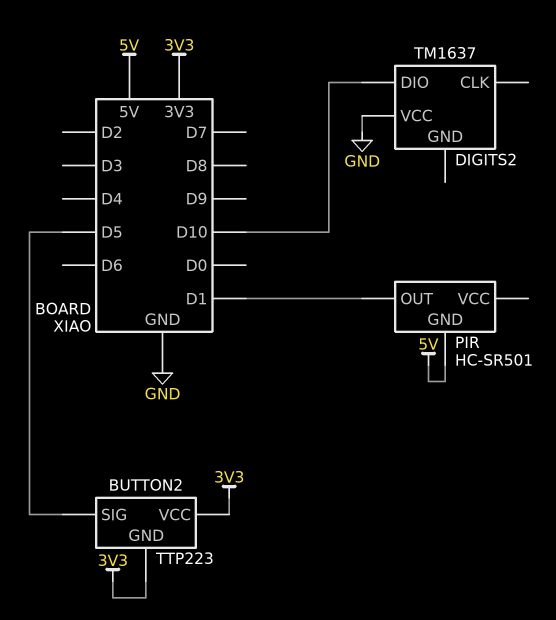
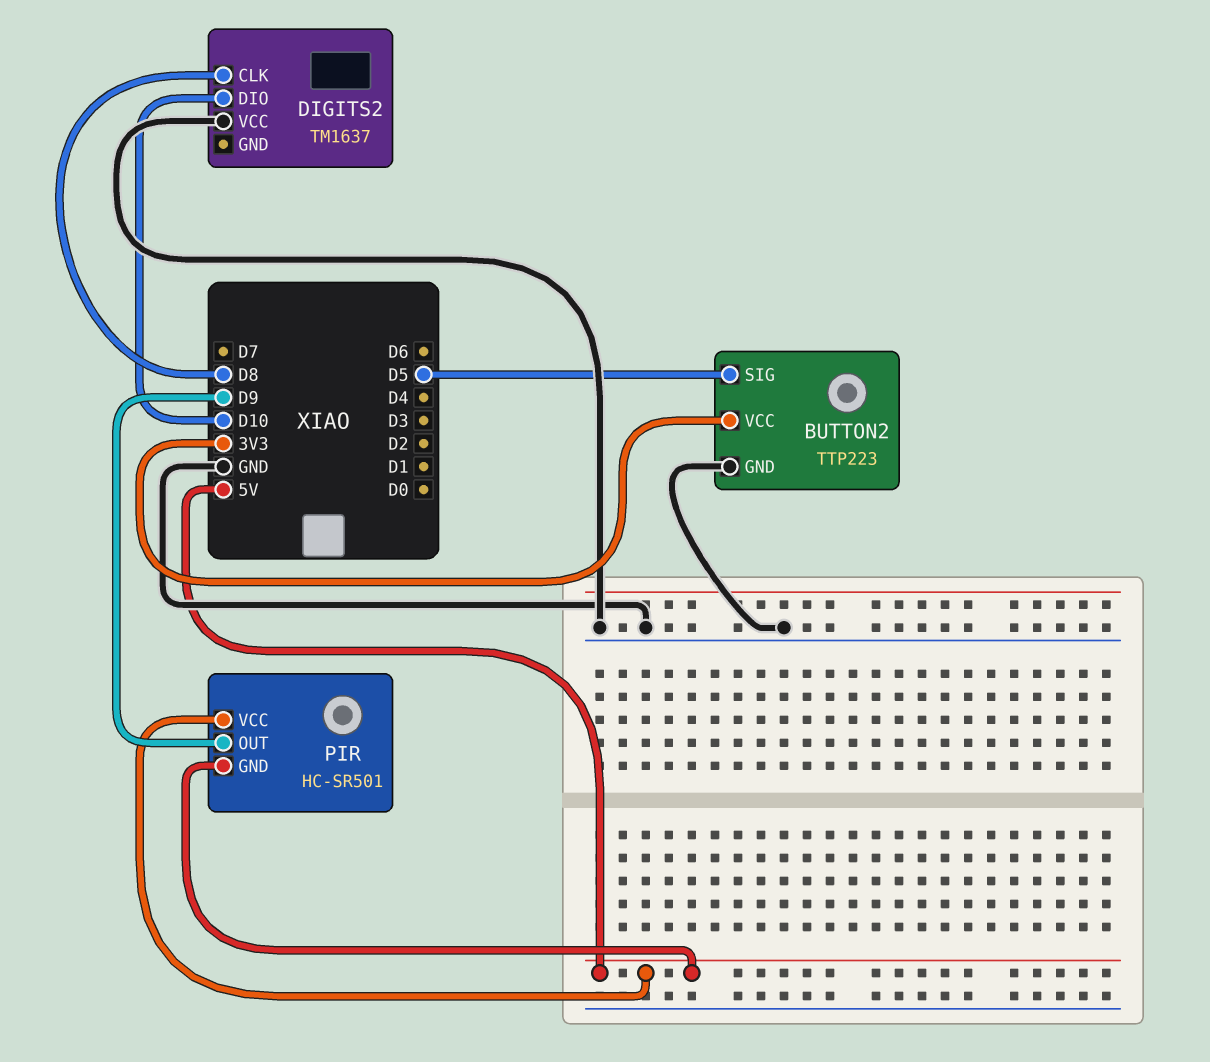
BUTTON2 pin GND: 3V3 -> GND
DIGITS2 pin CLK: none -> D8
PIR pin OUT: D1 -> D9
PIR pin VCC: none -> 5V

